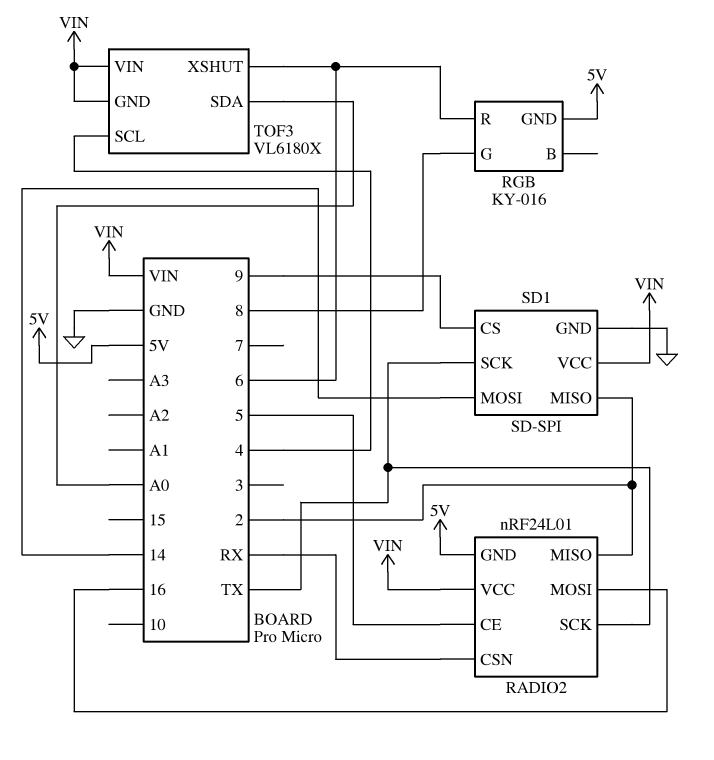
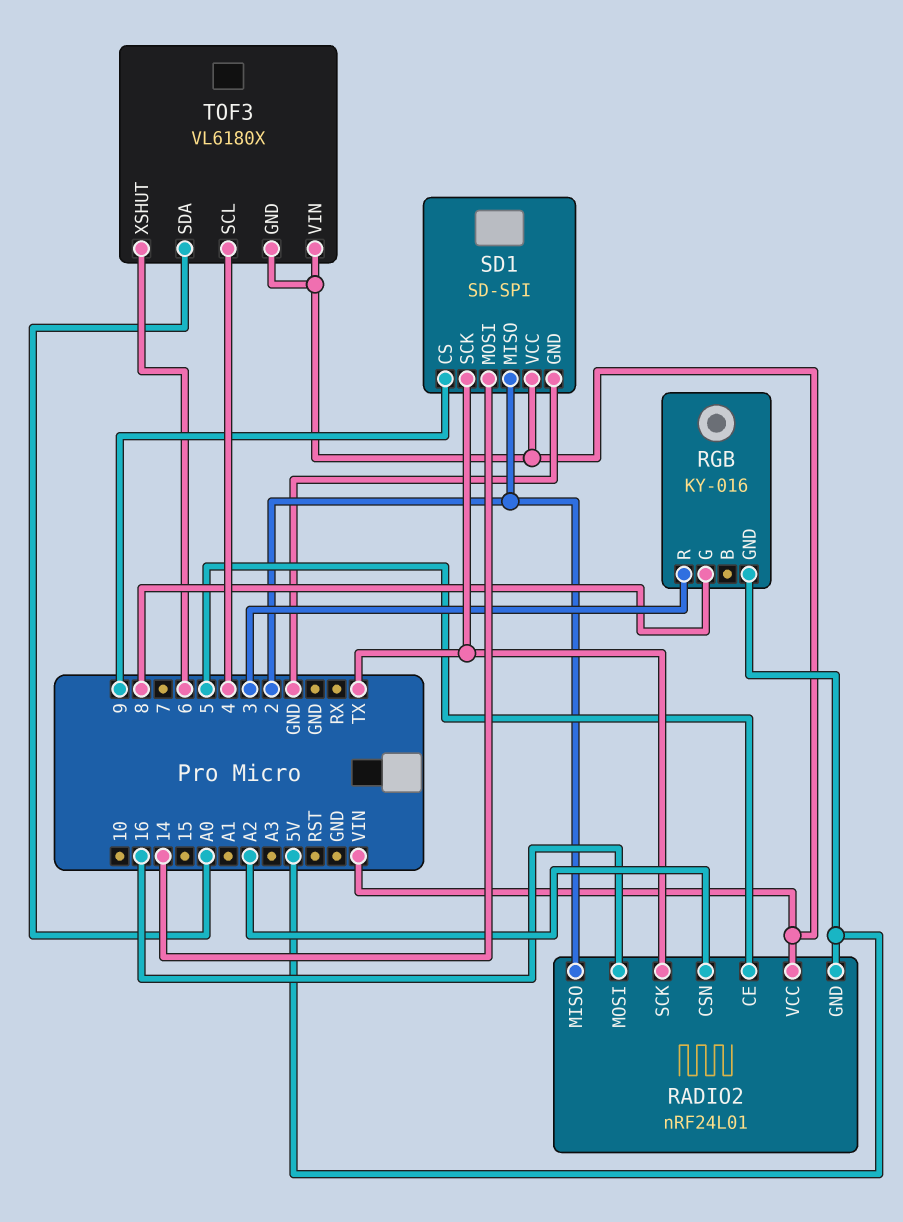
RADIO2 pin CSN: RX -> A2
RGB pin R: 6 -> 3

